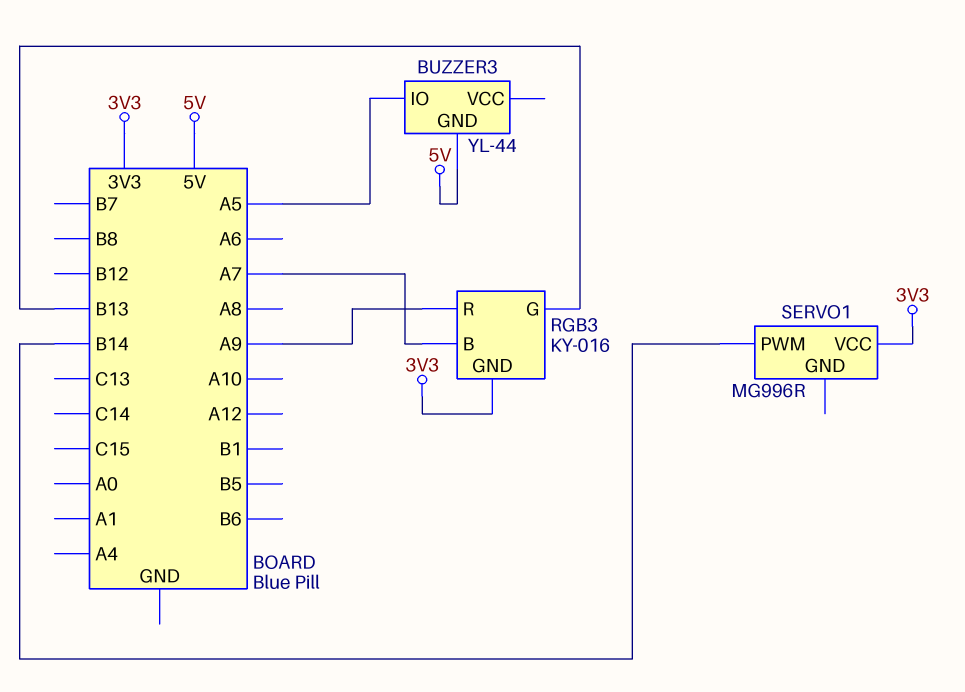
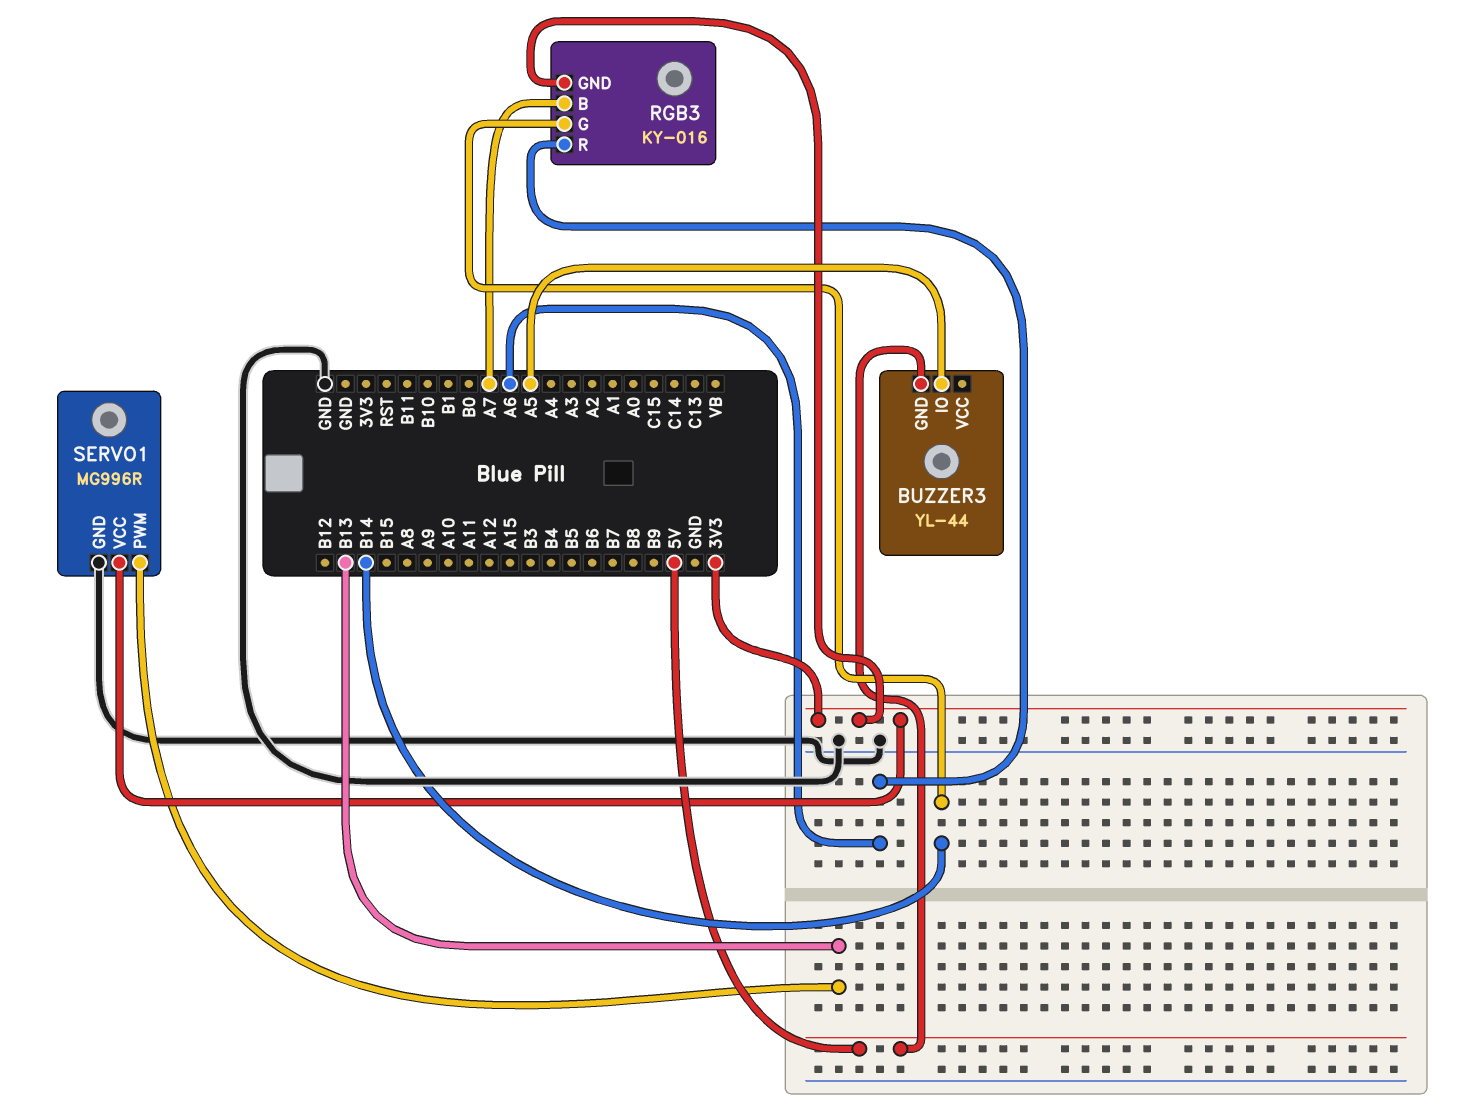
RGB3 pin G: B13 -> B14
RGB3 pin R: A9 -> A6
SERVO1 pin GND: none -> GND
SERVO1 pin PWM: B14 -> B13

